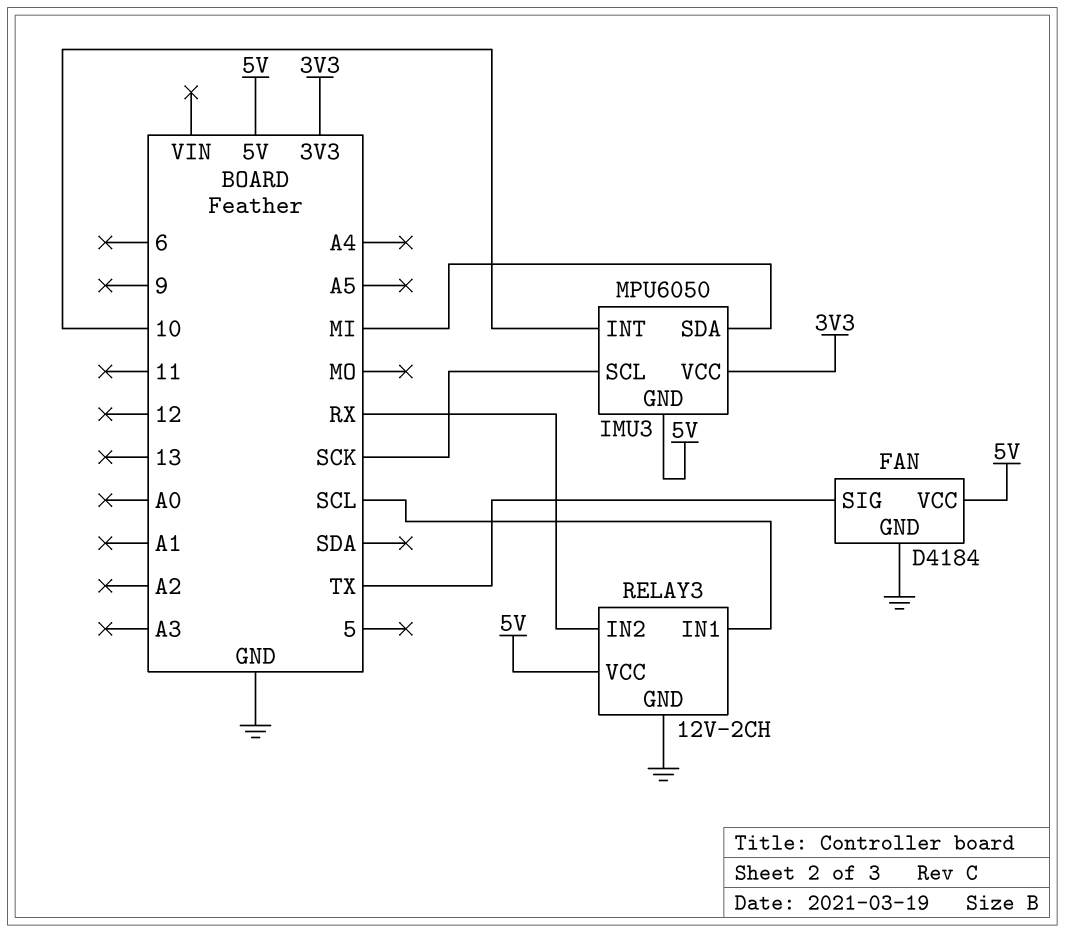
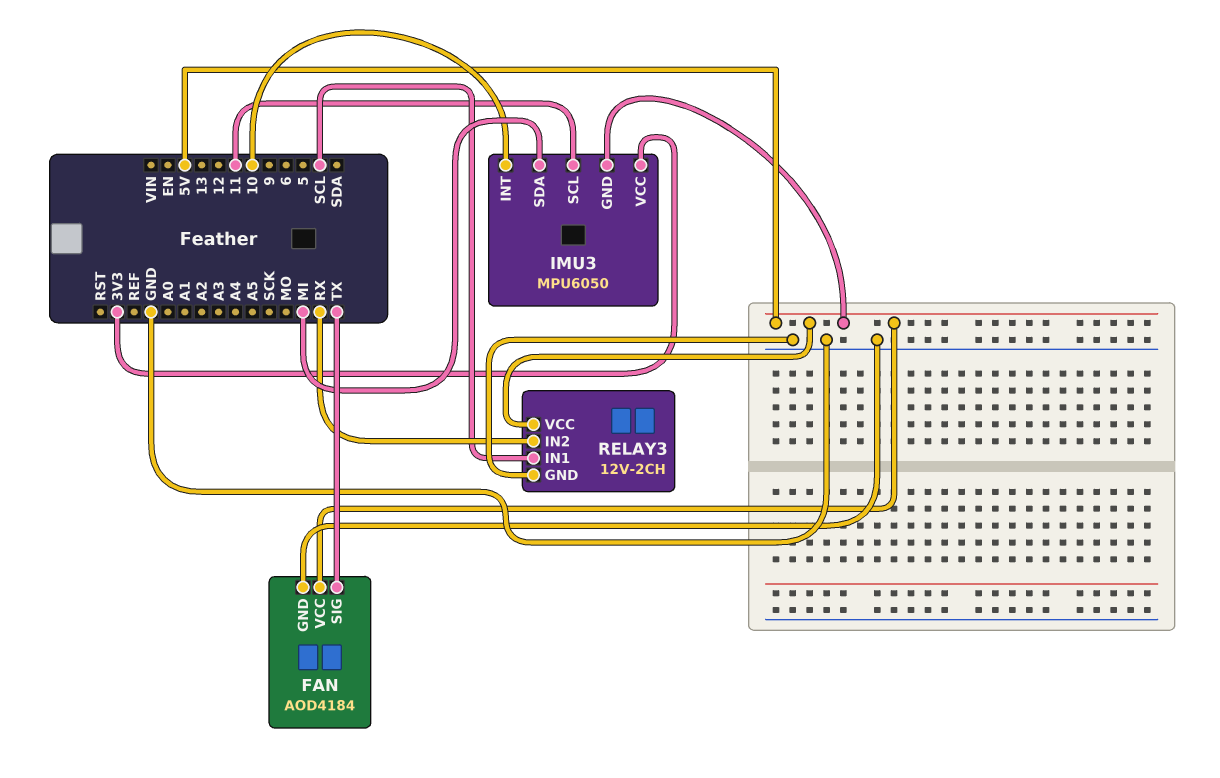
FAN: D4184 -> AOD4184
IMU3 pin SCL: SCK -> 11

